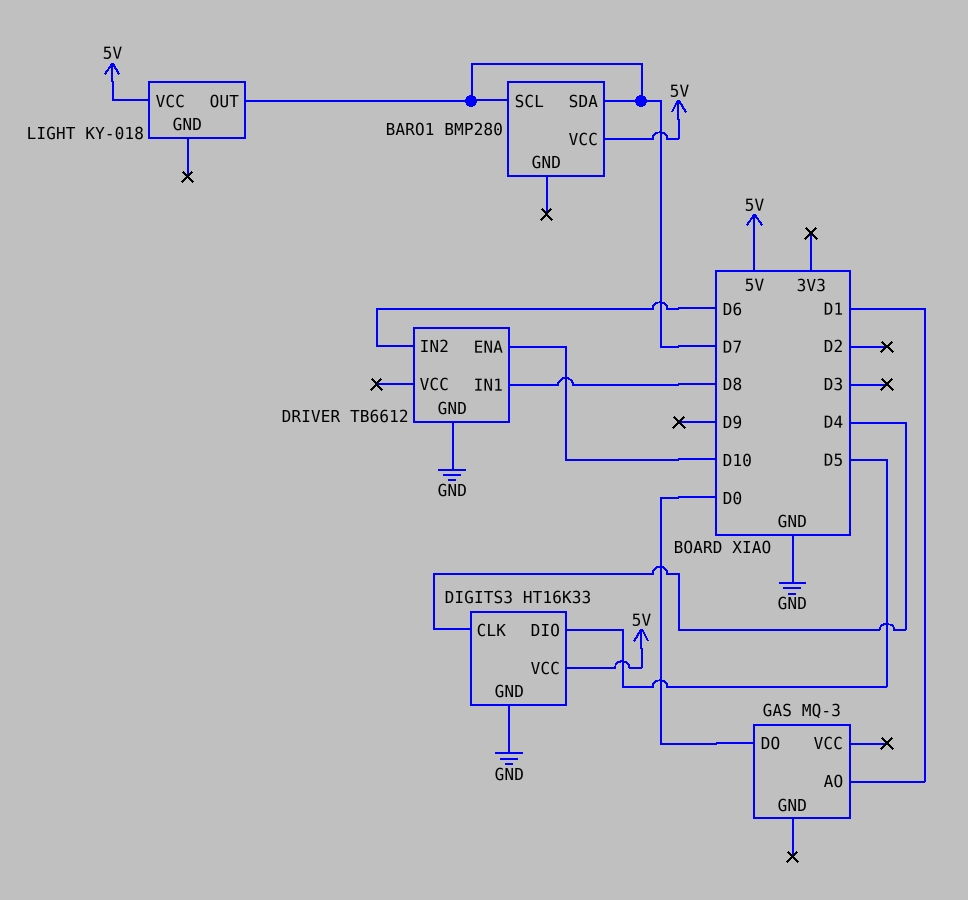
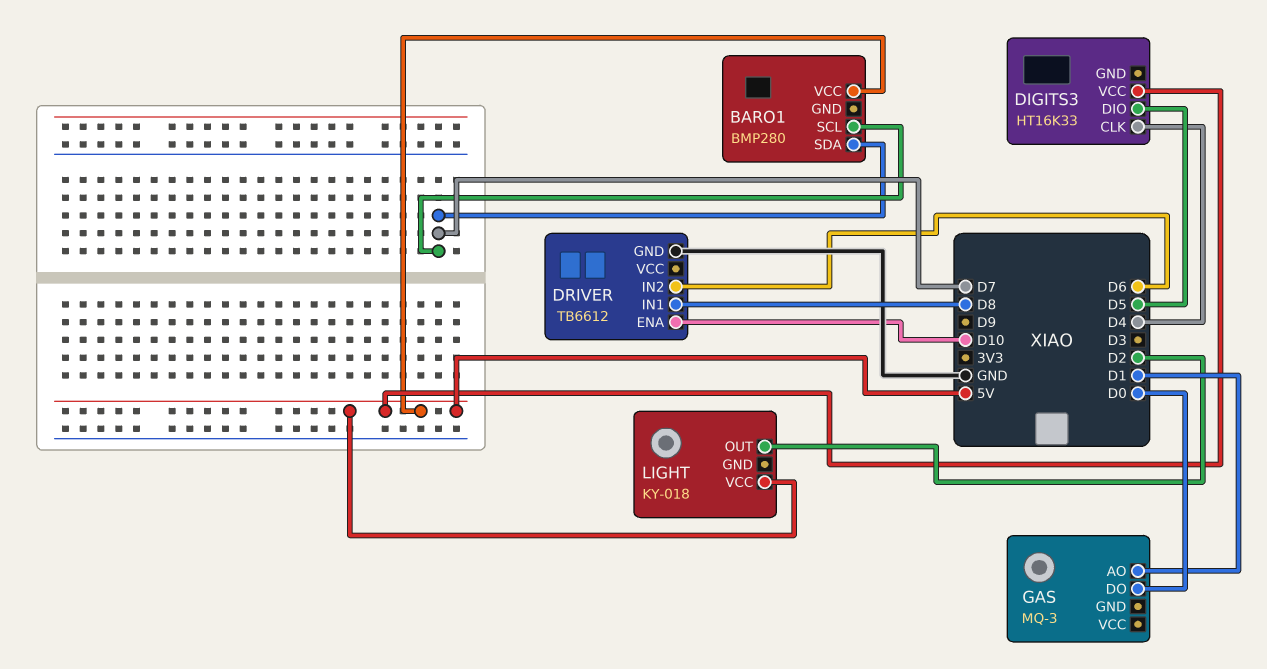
DIGITS3 pin GND: GND -> none
LIGHT pin OUT: D7 -> D2

